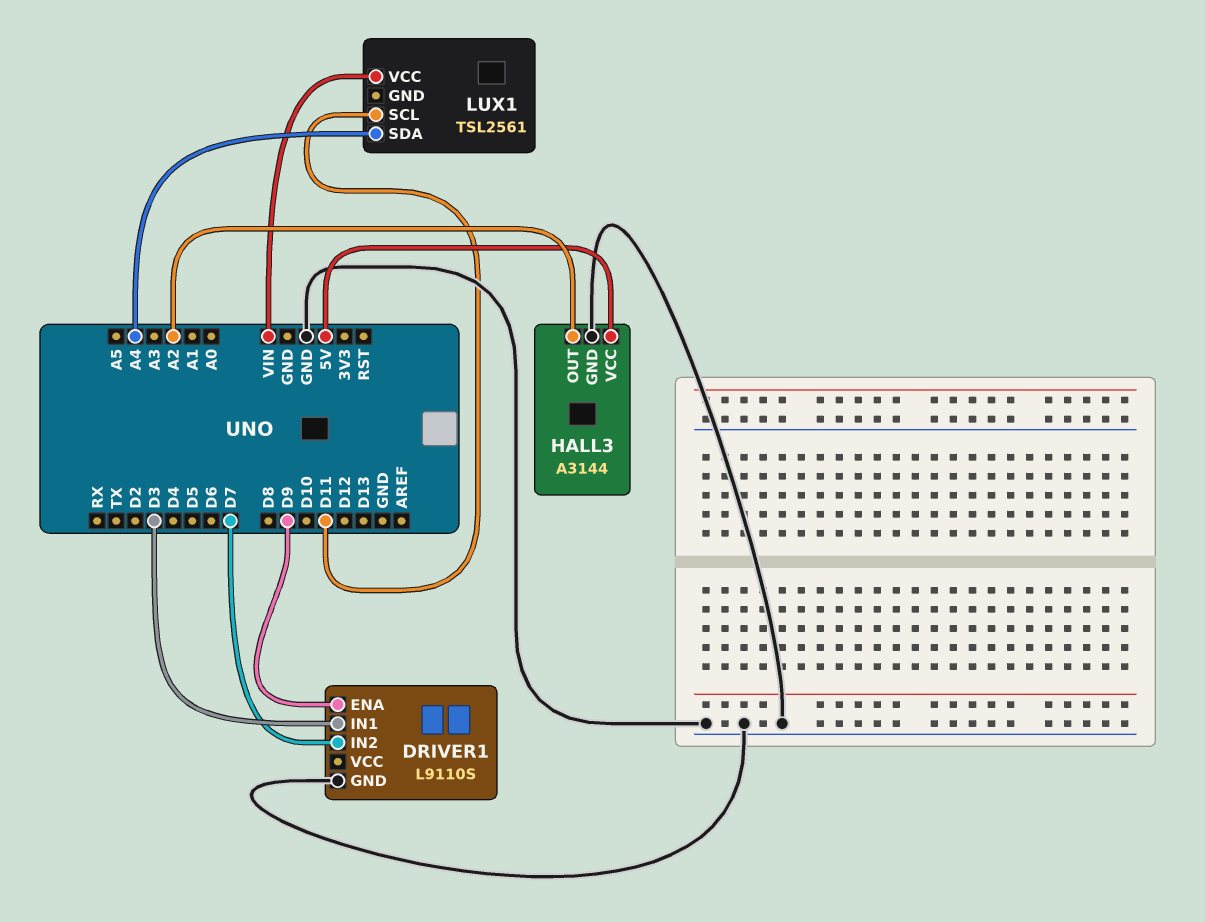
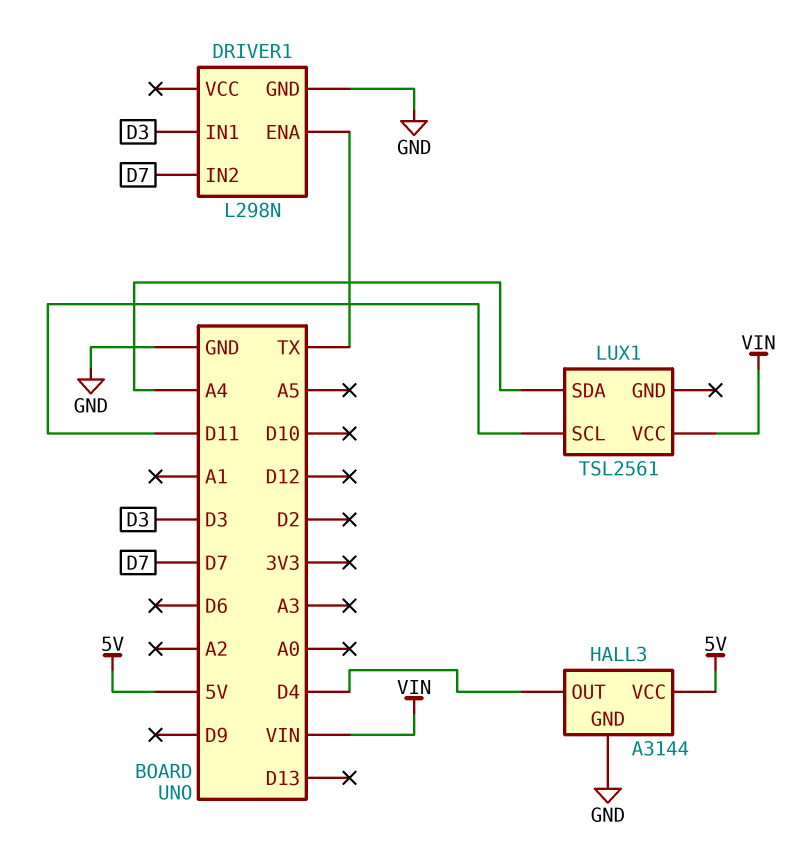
DRIVER1: L9110S -> L298N
DRIVER1 pin ENA: D9 -> TX
HALL3 pin OUT: A2 -> D4

